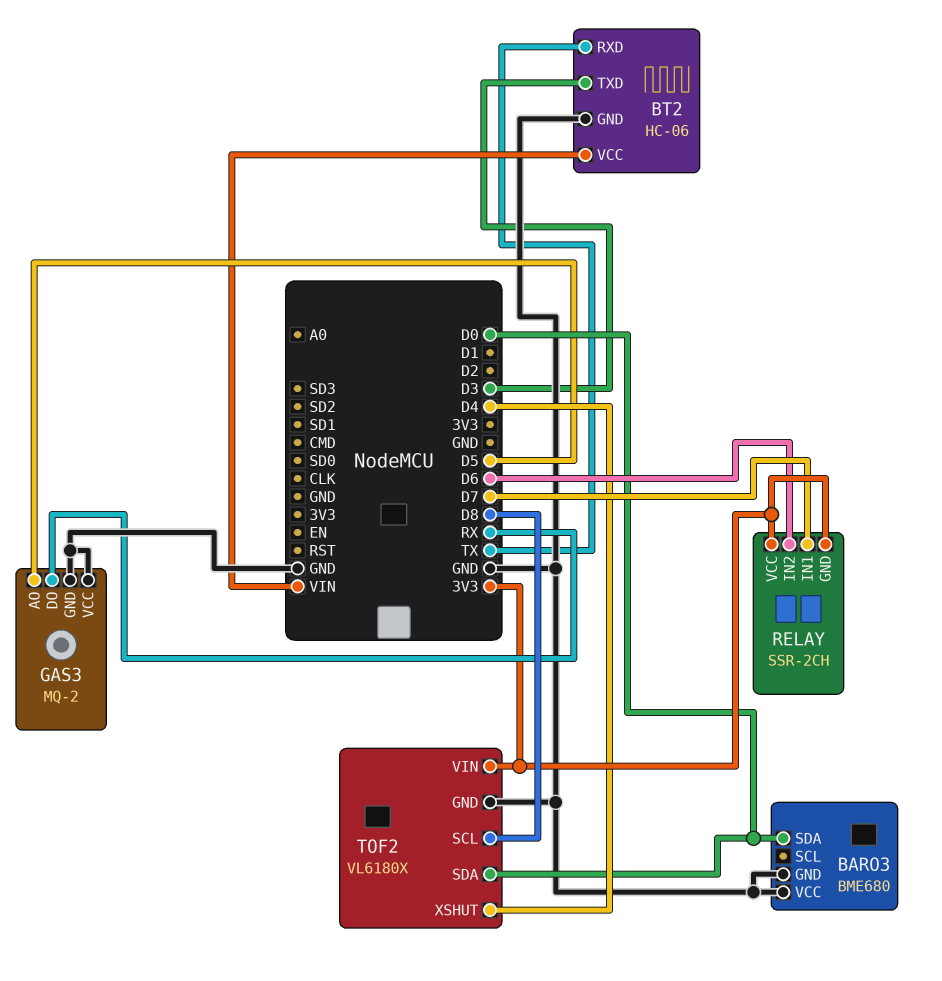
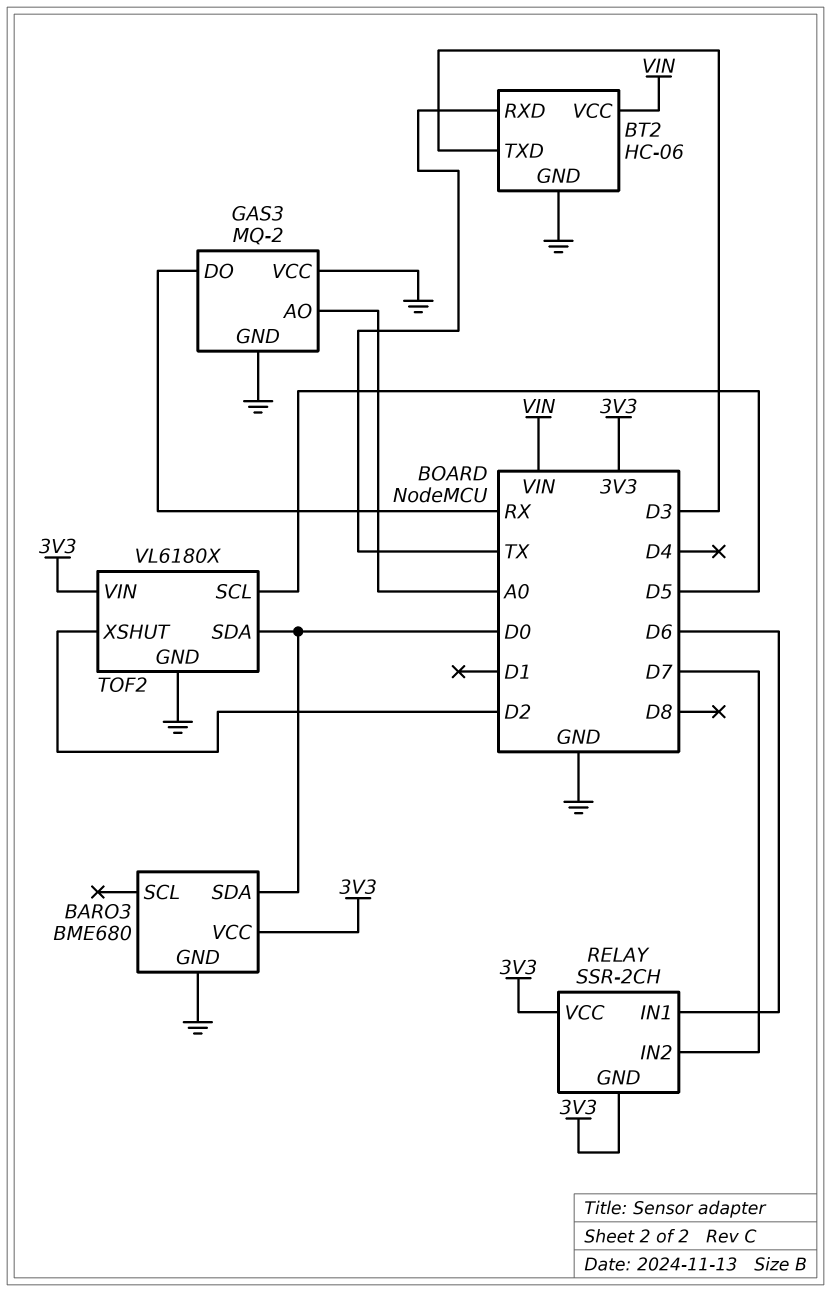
BARO3 pin VCC: GND -> 3V3
GAS3 pin AO: D5 -> A0
RELAY pin IN1: D7 -> D6
RELAY pin IN2: D6 -> D7
TOF2 pin SCL: D8 -> D5
TOF2 pin XSHUT: D4 -> D2

